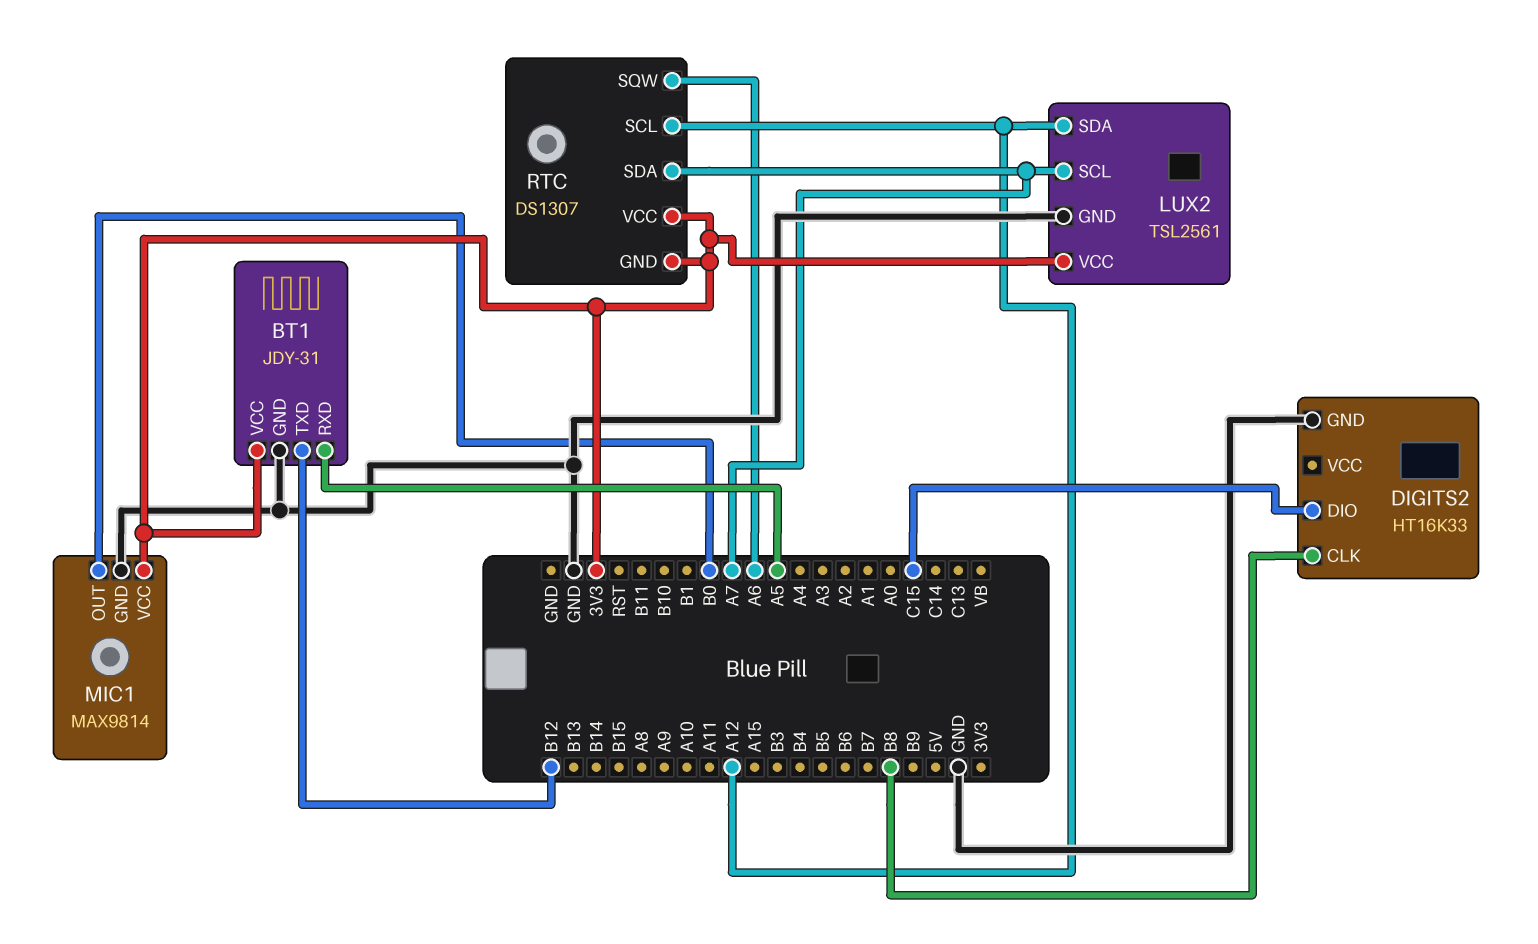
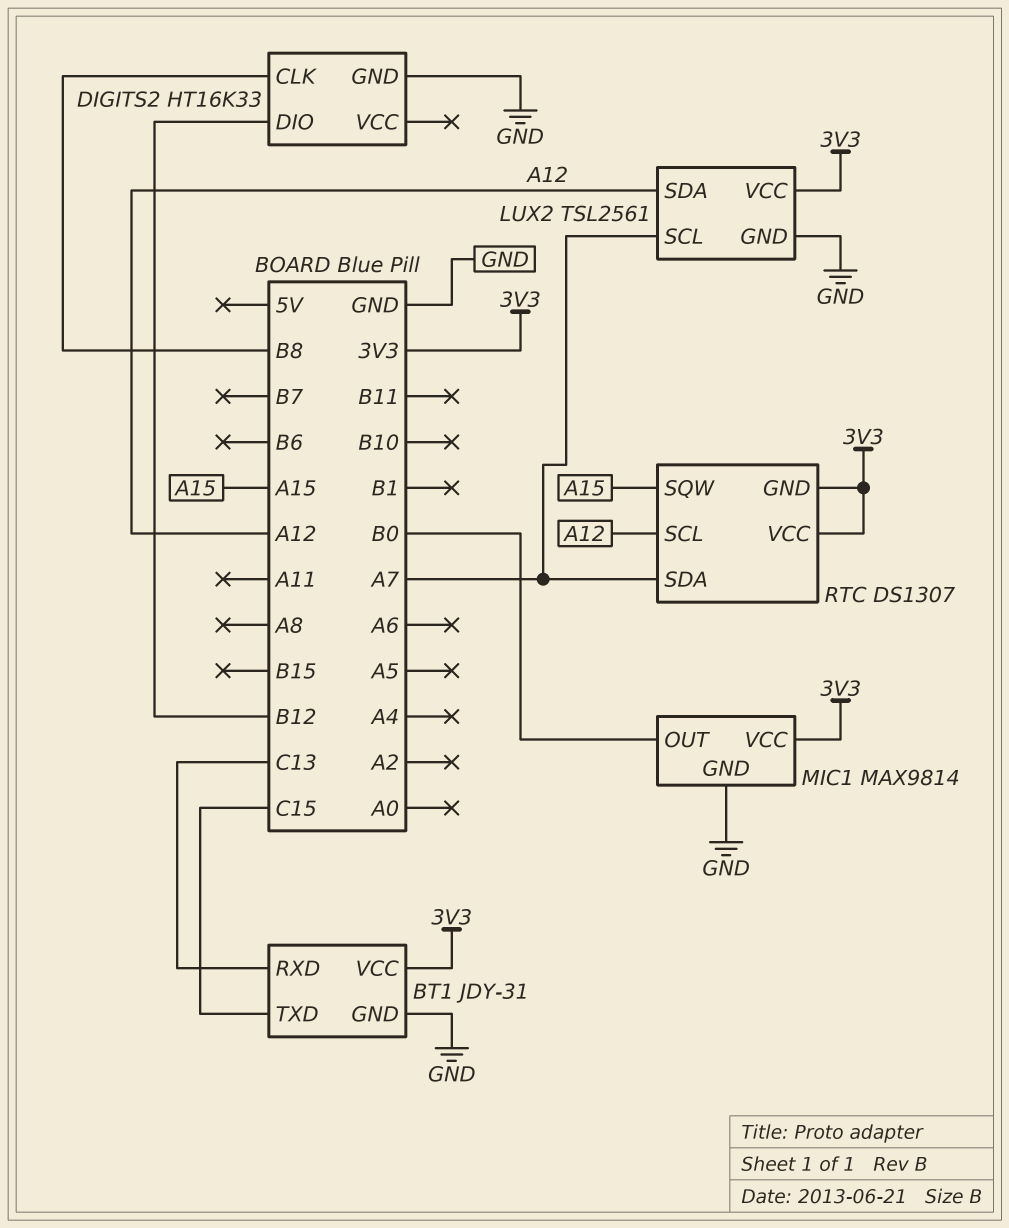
BT1 pin RXD: A5 -> C13
BT1 pin TXD: B12 -> C15
DIGITS2 pin DIO: C15 -> B12
RTC pin SQW: A6 -> A15

